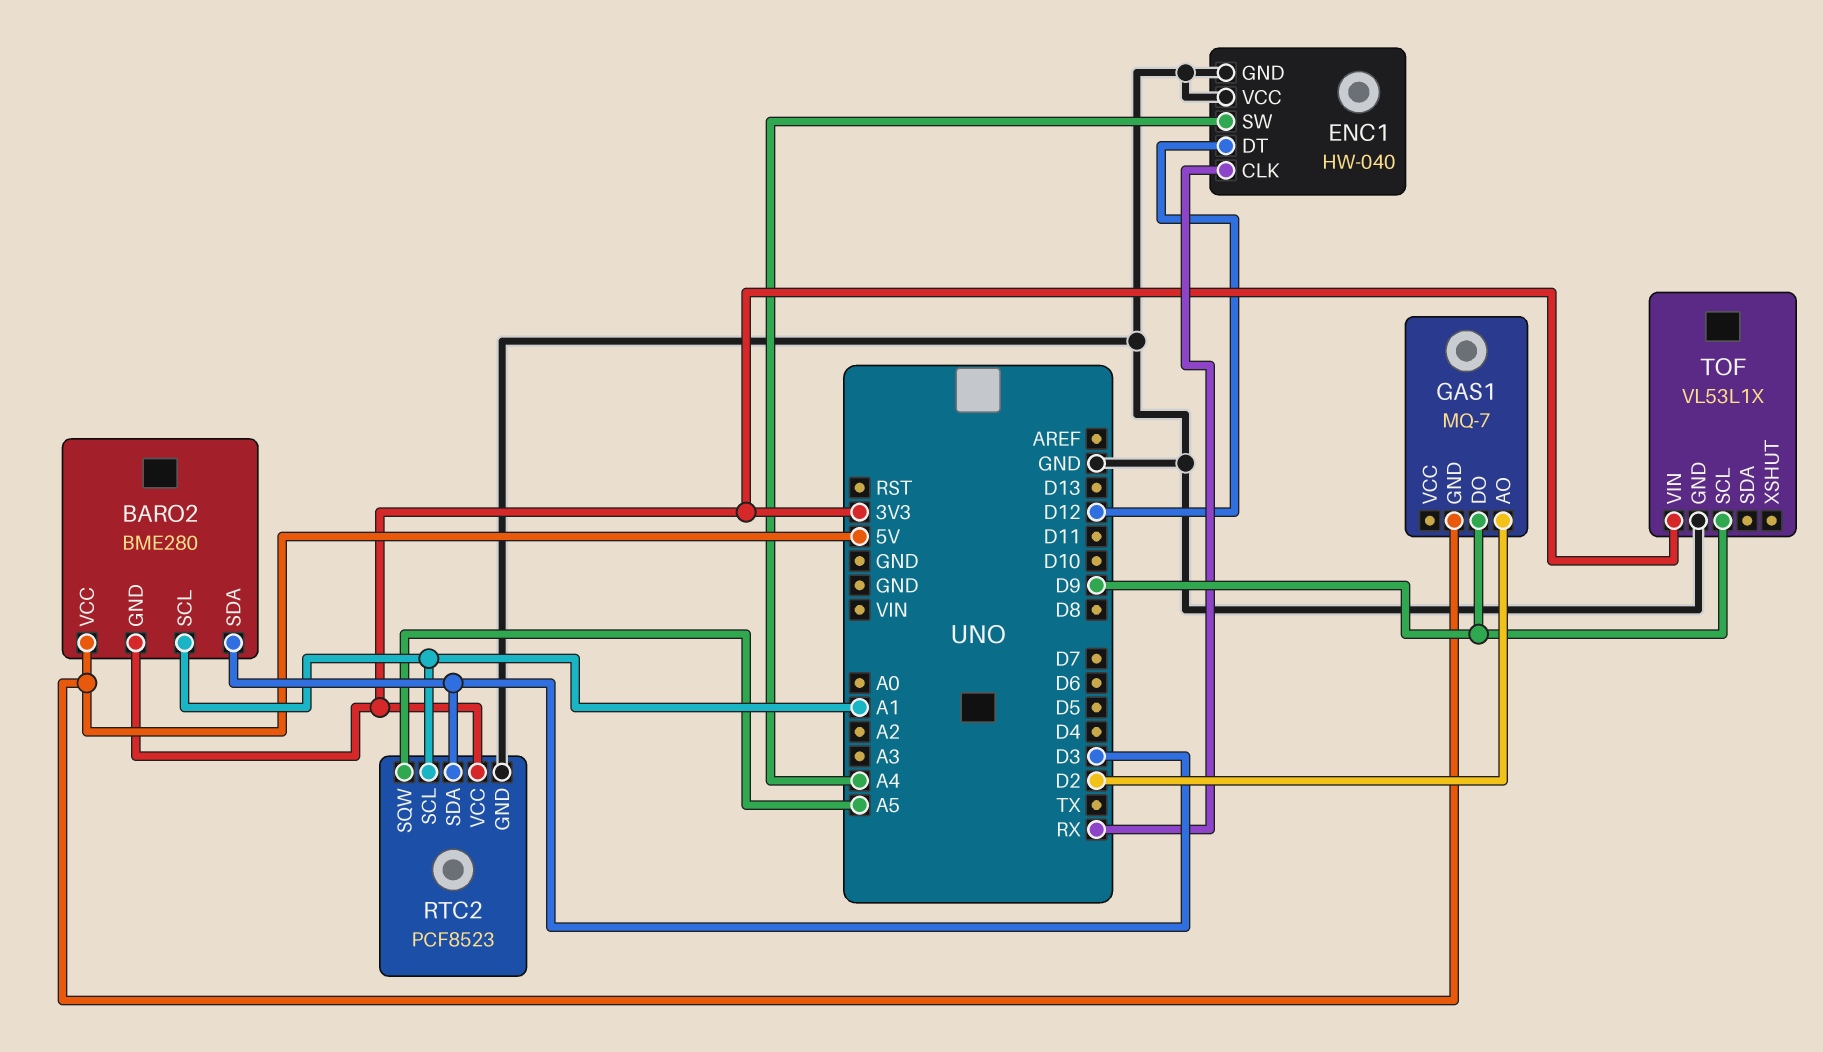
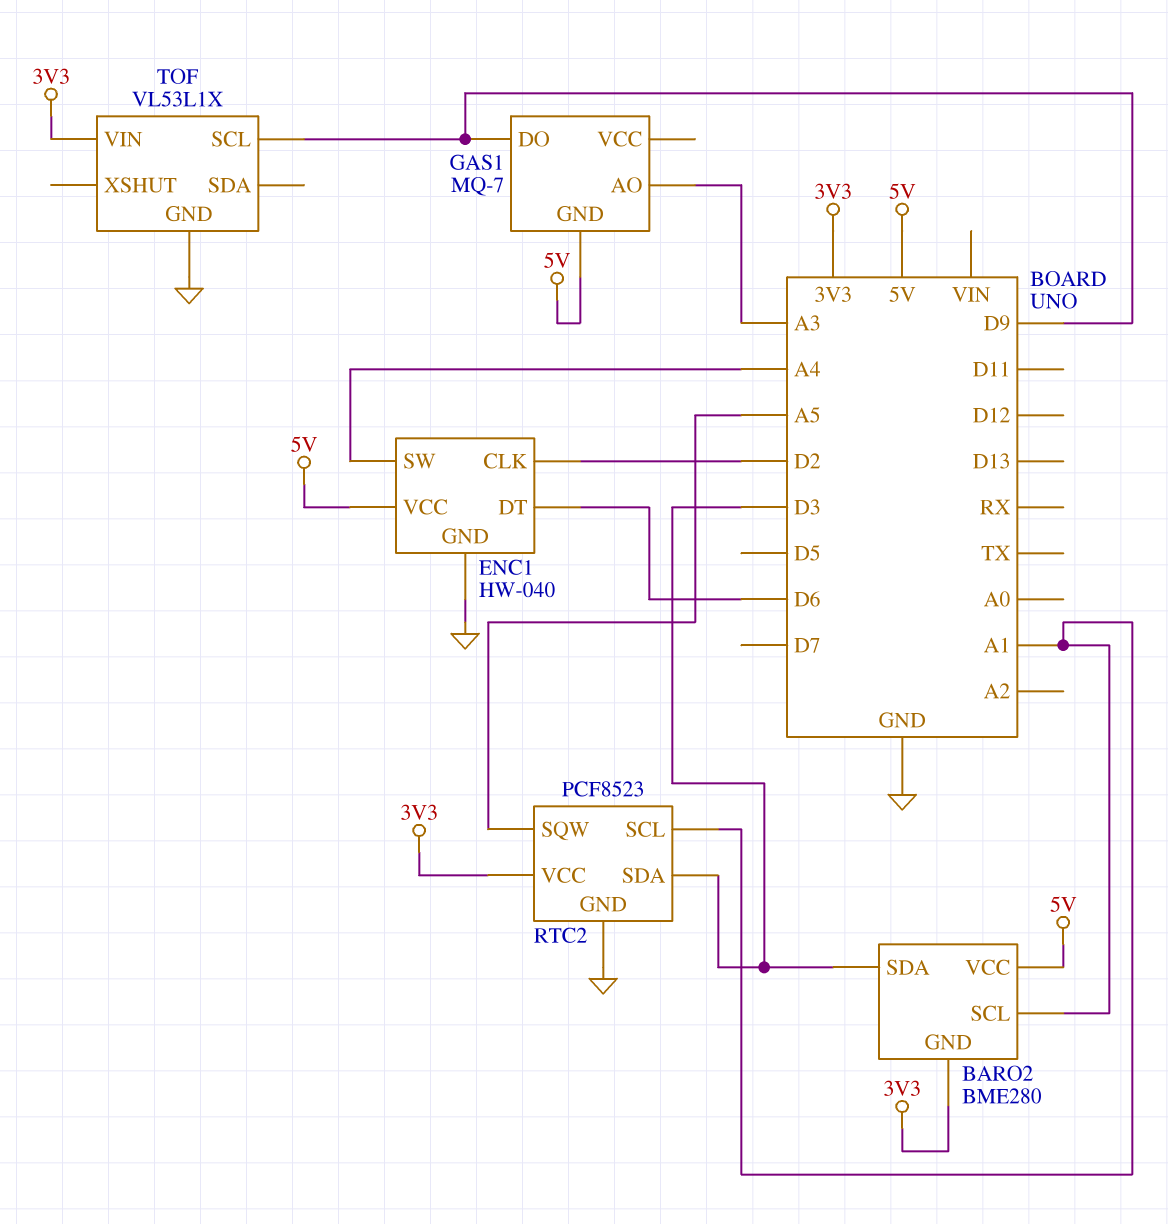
ENC1 pin CLK: RX -> D2
ENC1 pin DT: D12 -> D6
ENC1 pin VCC: GND -> 5V
GAS1 pin AO: D2 -> A3

